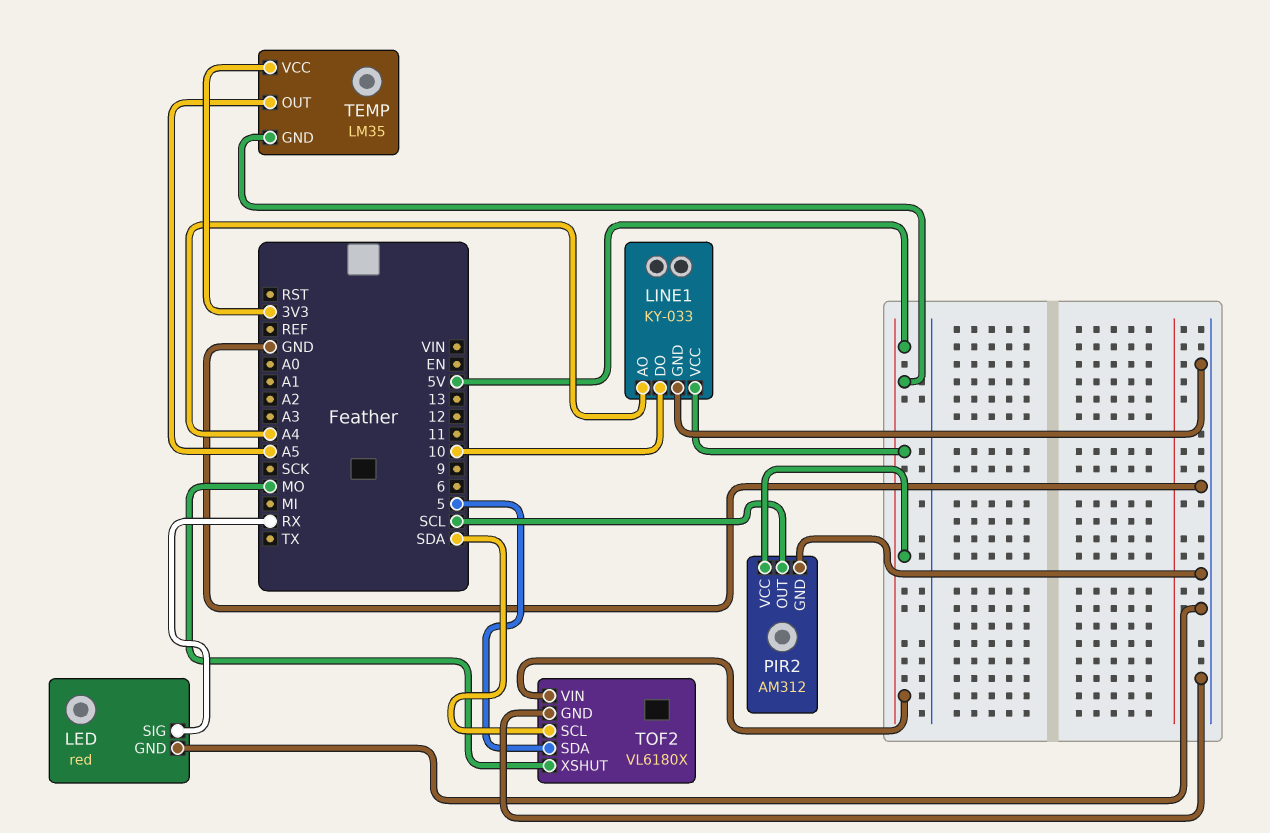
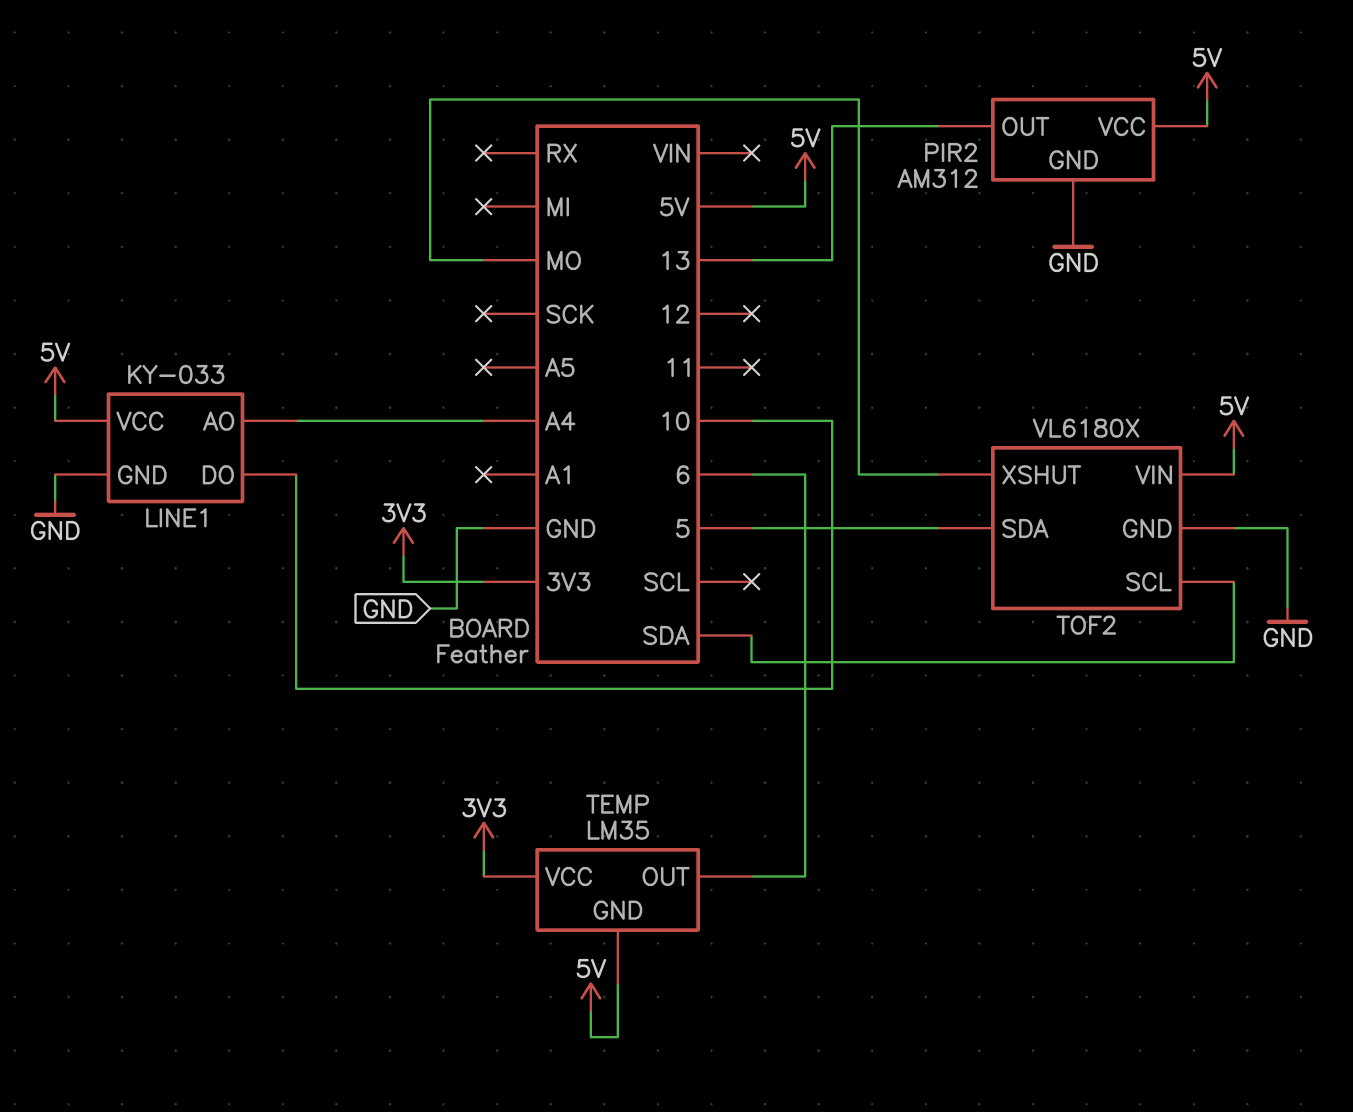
LED: red -> none
LED pin GND: GND -> none
LED pin SIG: RX -> none
PIR2 pin OUT: SCL -> 13
TEMP pin OUT: A5 -> 6

